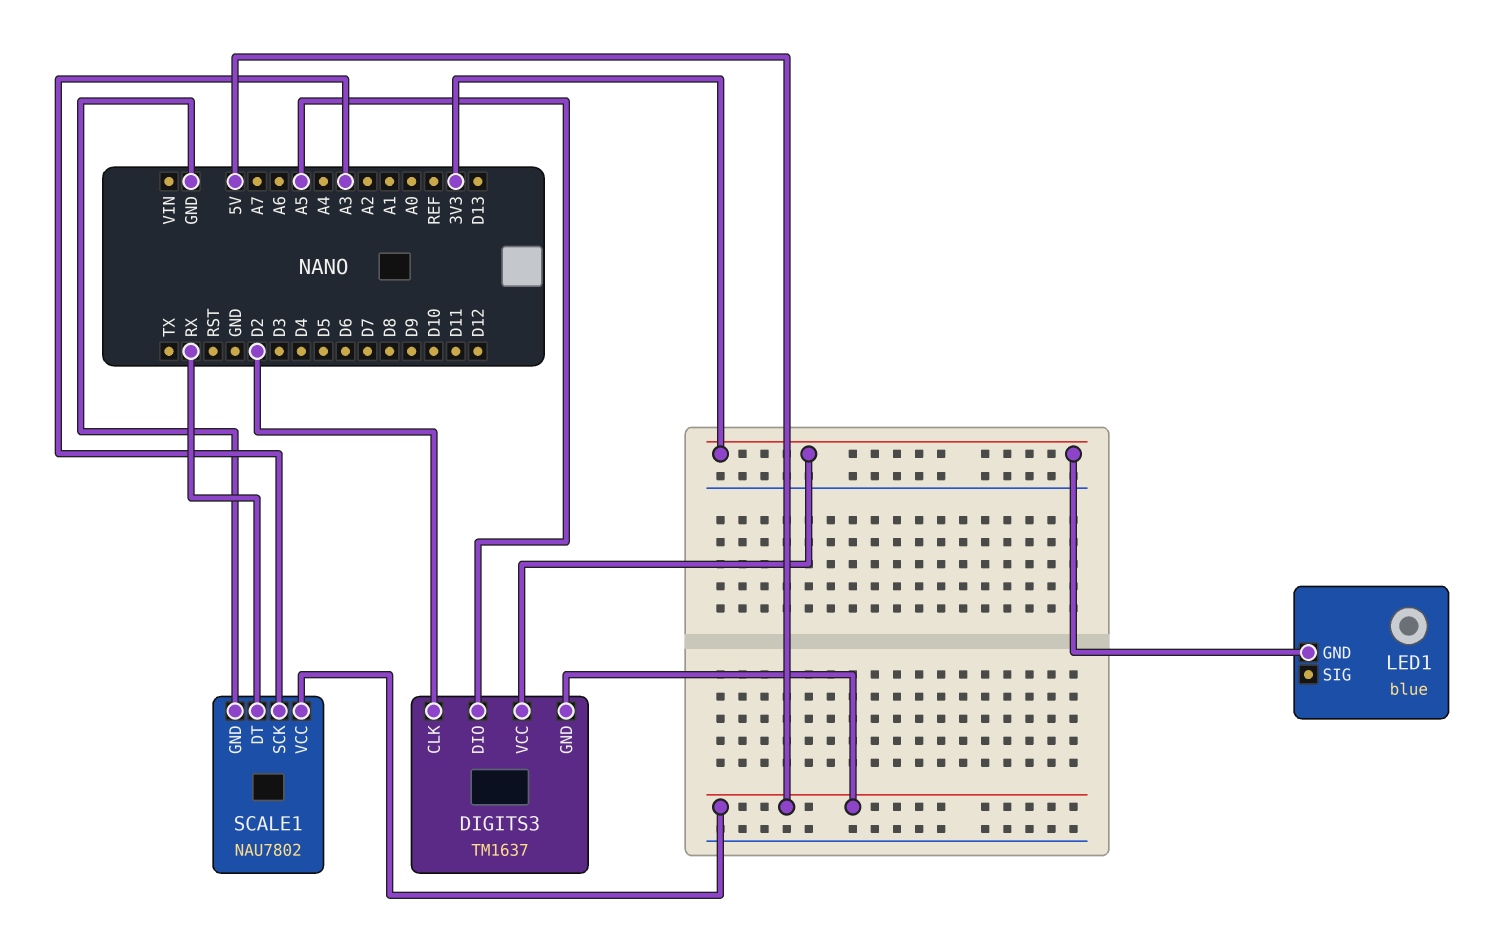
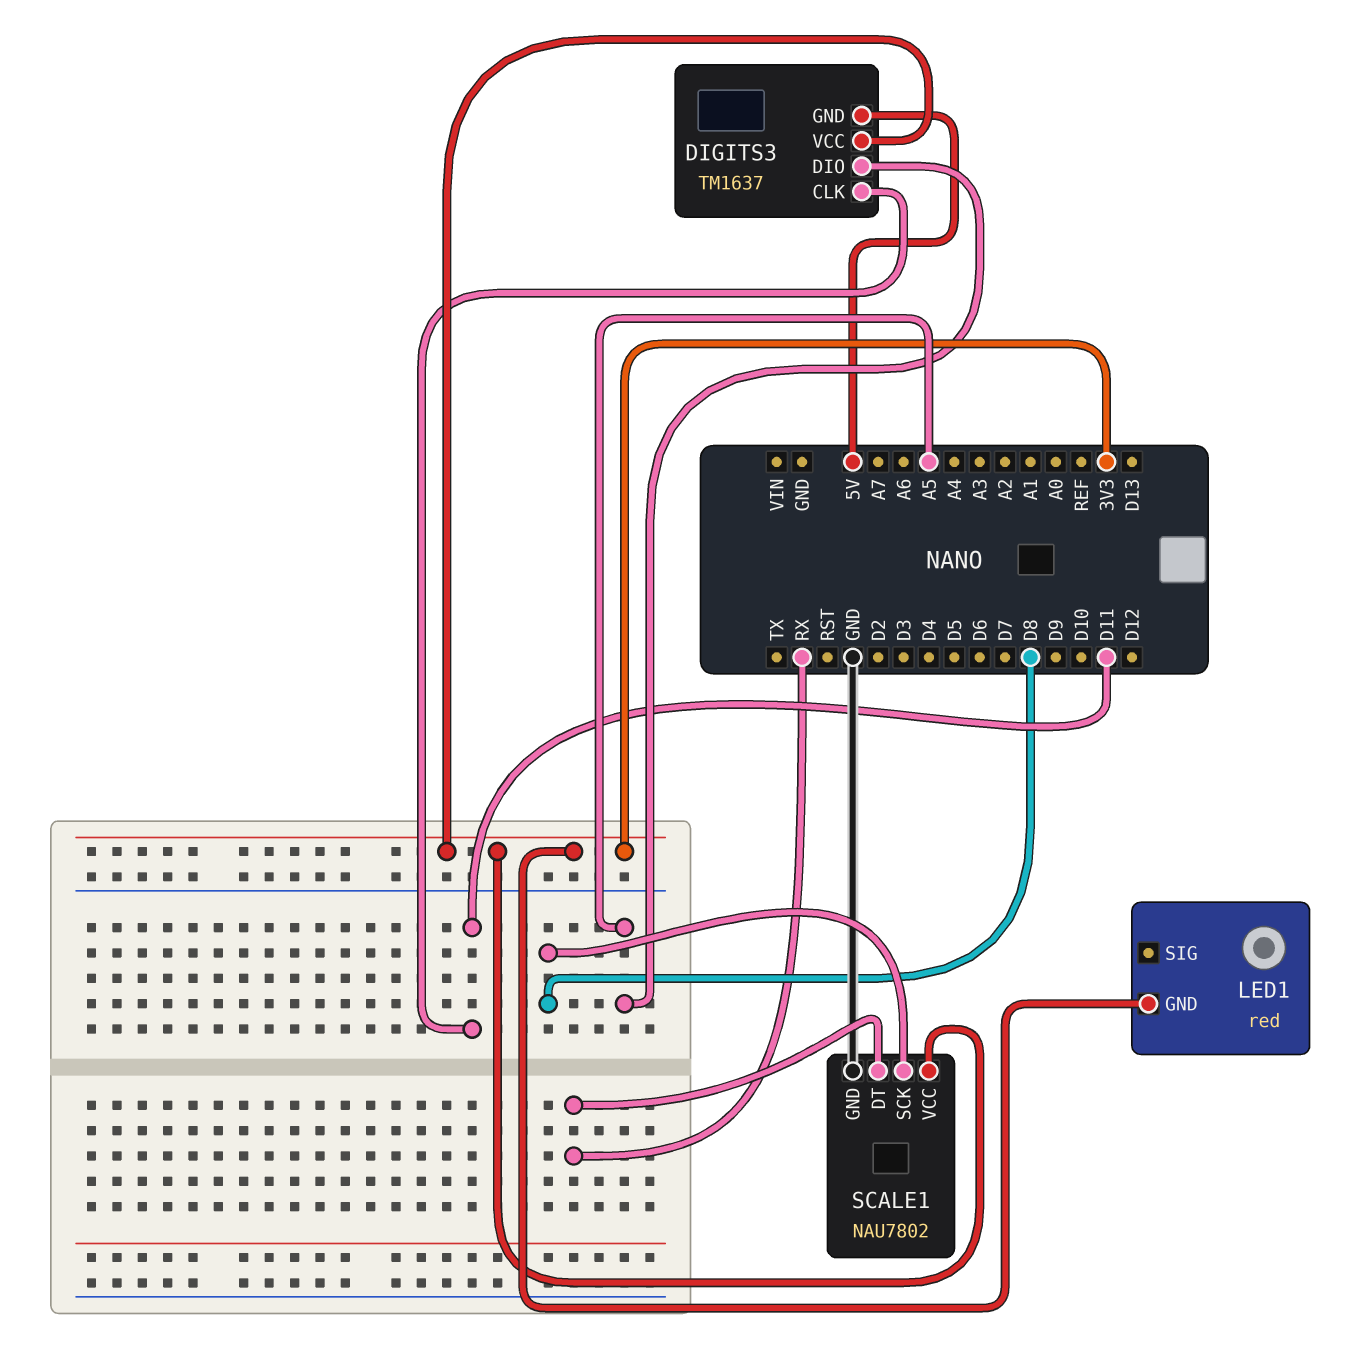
DIGITS3 pin CLK: D2 -> D11
LED1: blue -> red
SCALE1 pin SCK: A3 -> D8
SCALE1 pin VCC: 5V -> 3V3

